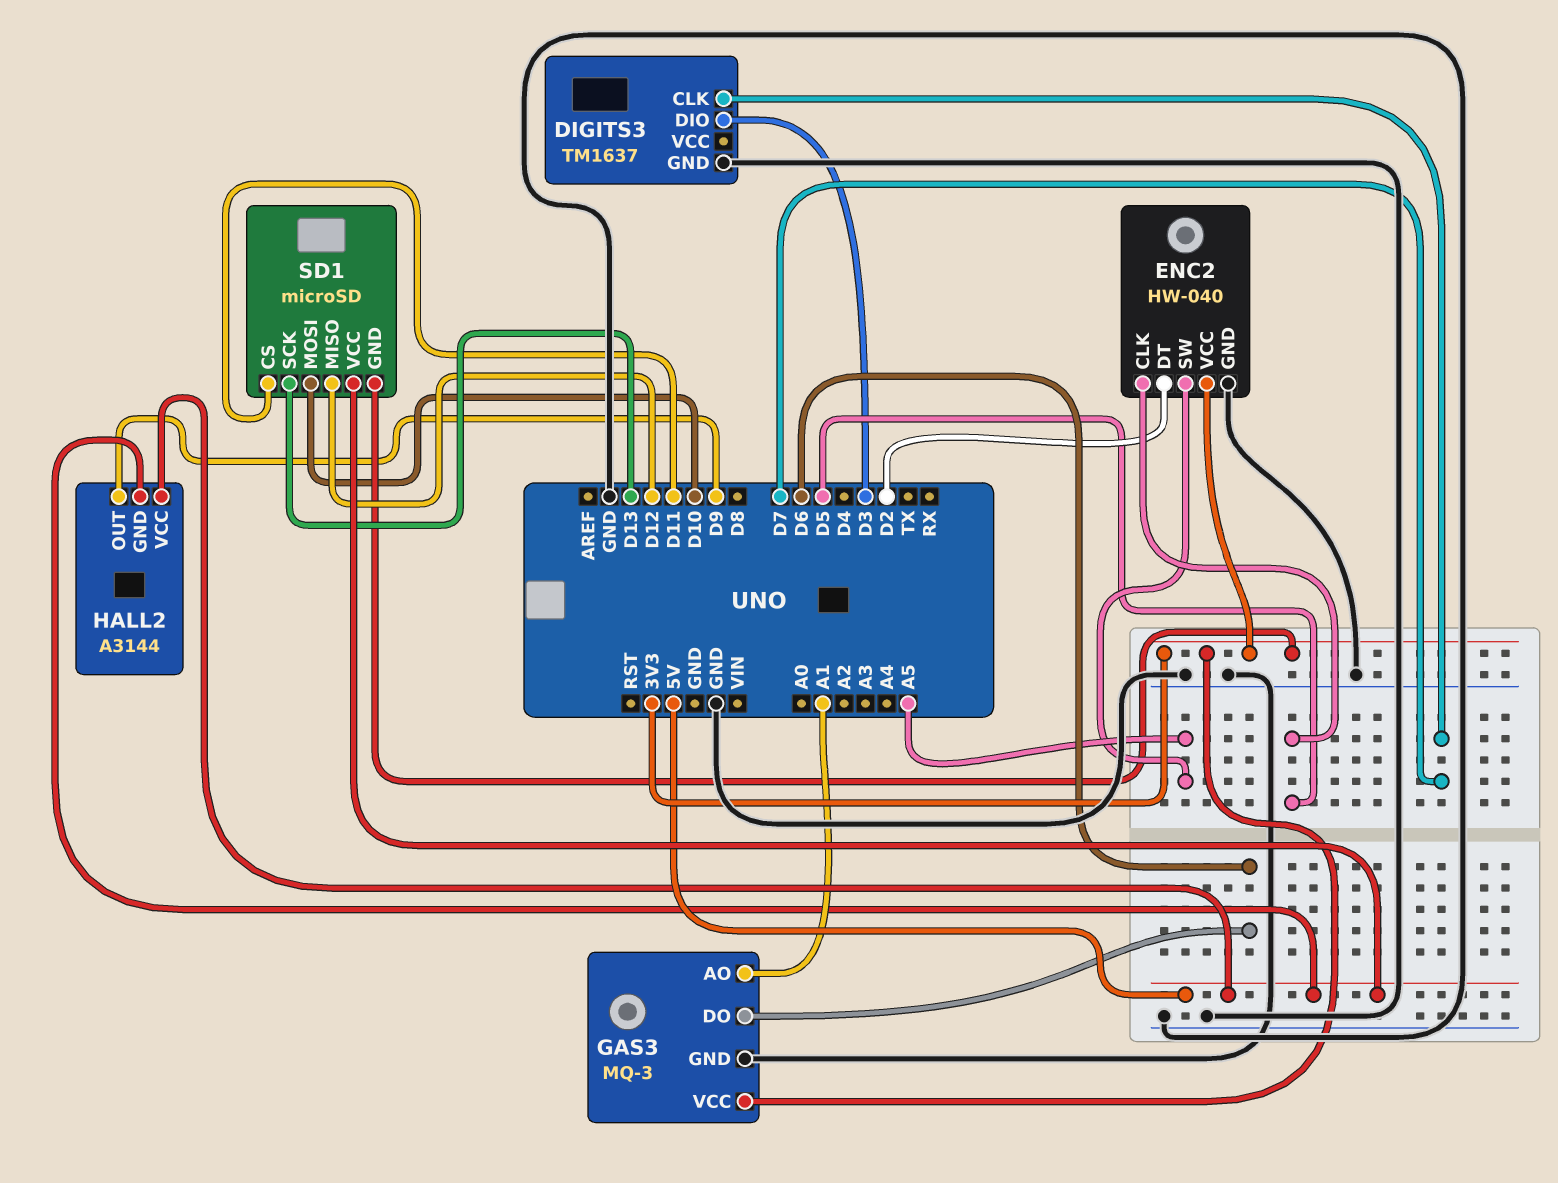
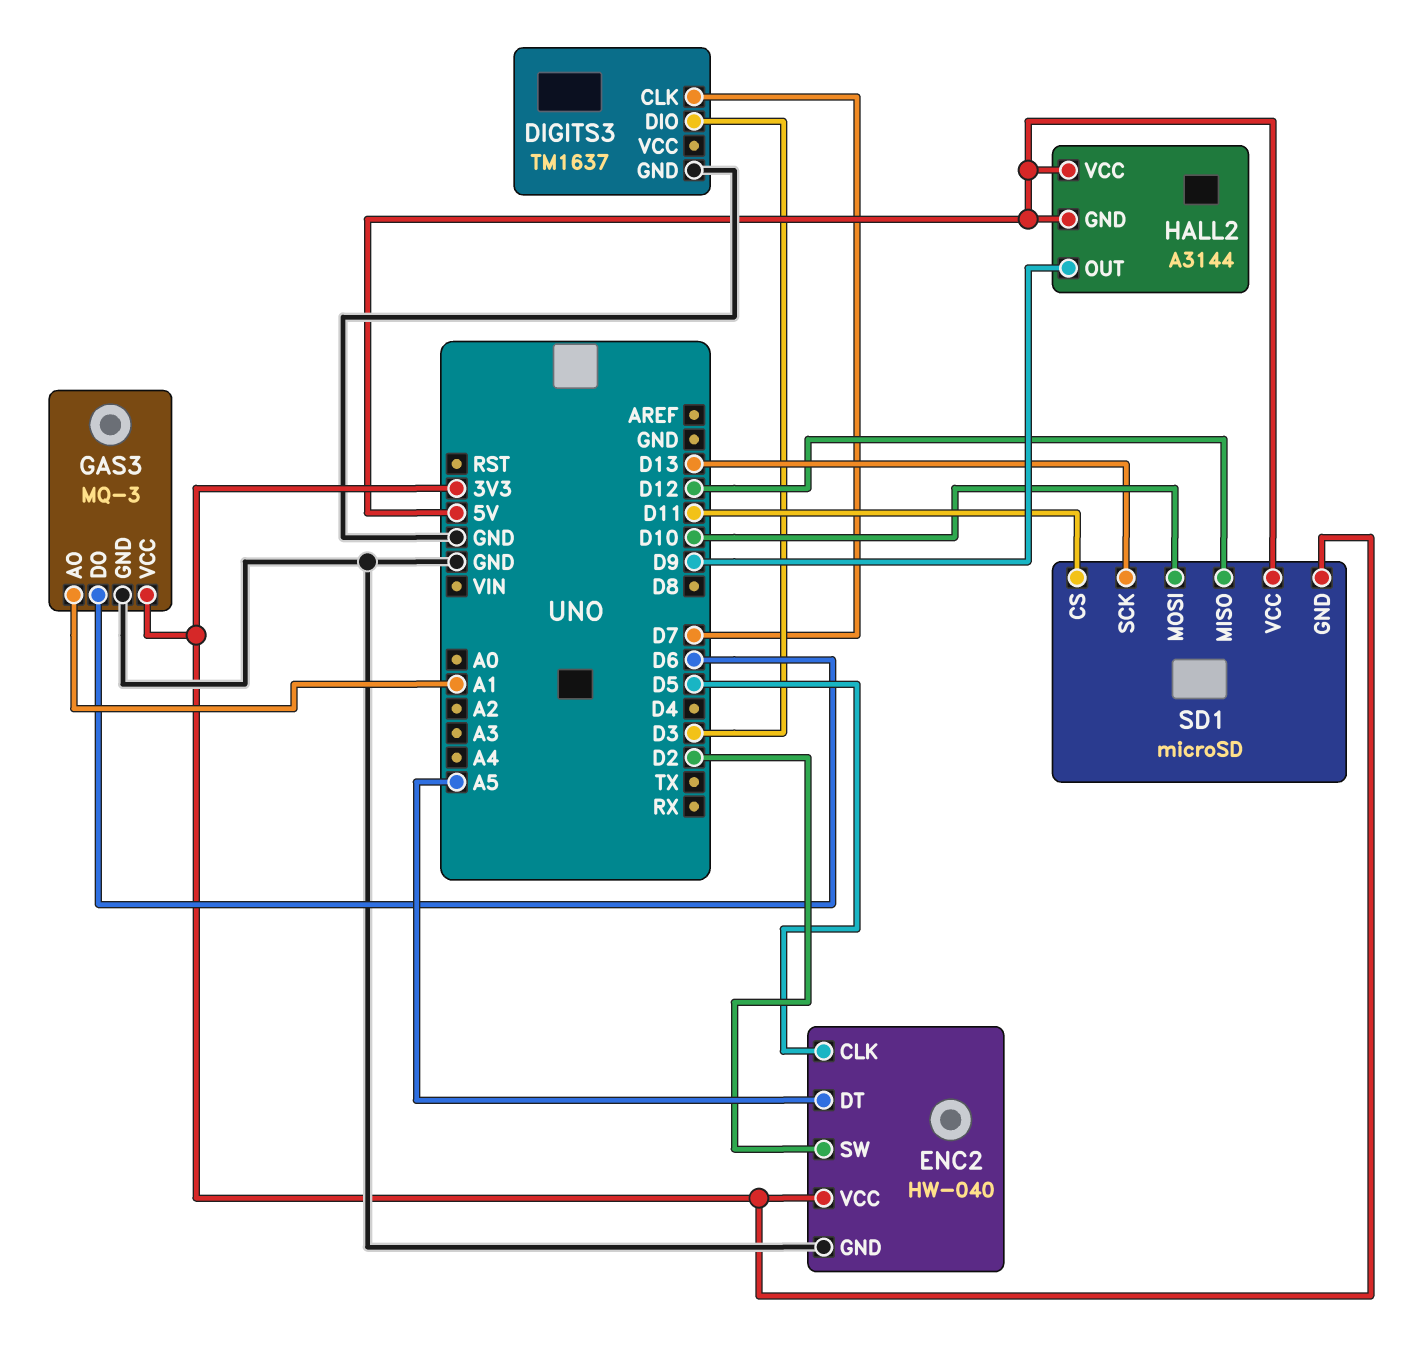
ENC2 pin DT: D2 -> A5
ENC2 pin SW: A5 -> D2

